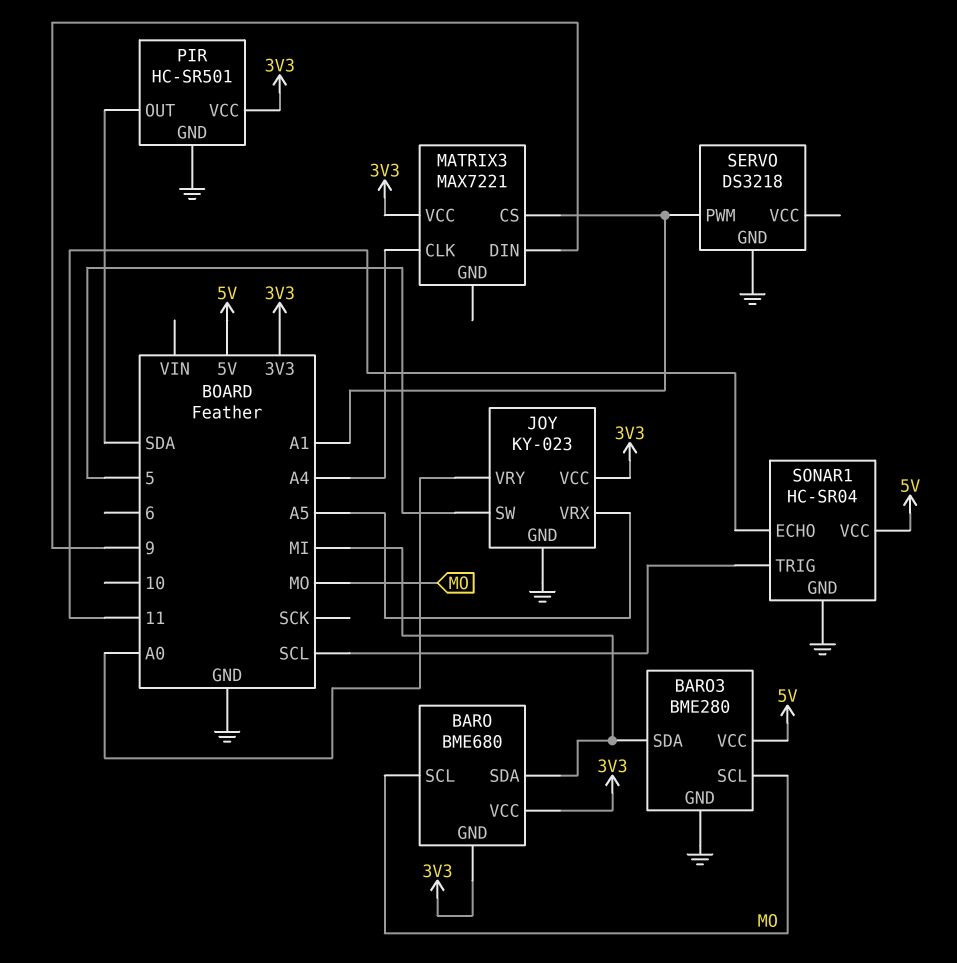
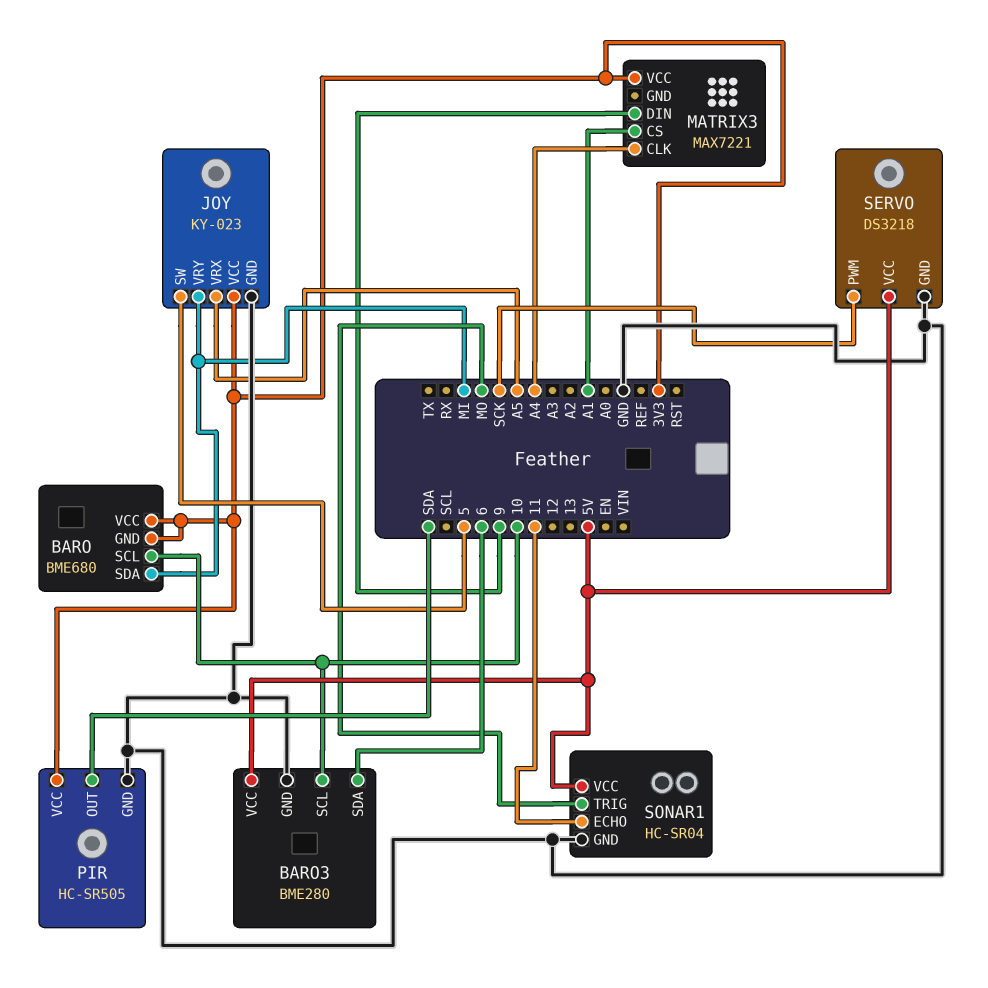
BARO pin SCL: MO -> 10
BARO3 pin SCL: MO -> 10
BARO3 pin SDA: MI -> 6
JOY pin VRY: A0 -> MI
PIR: HC-SR501 -> HC-SR505
SERVO pin PWM: A1 -> SCK
SERVO pin VCC: none -> 5V
SONAR1 pin TRIG: SCL -> MO

